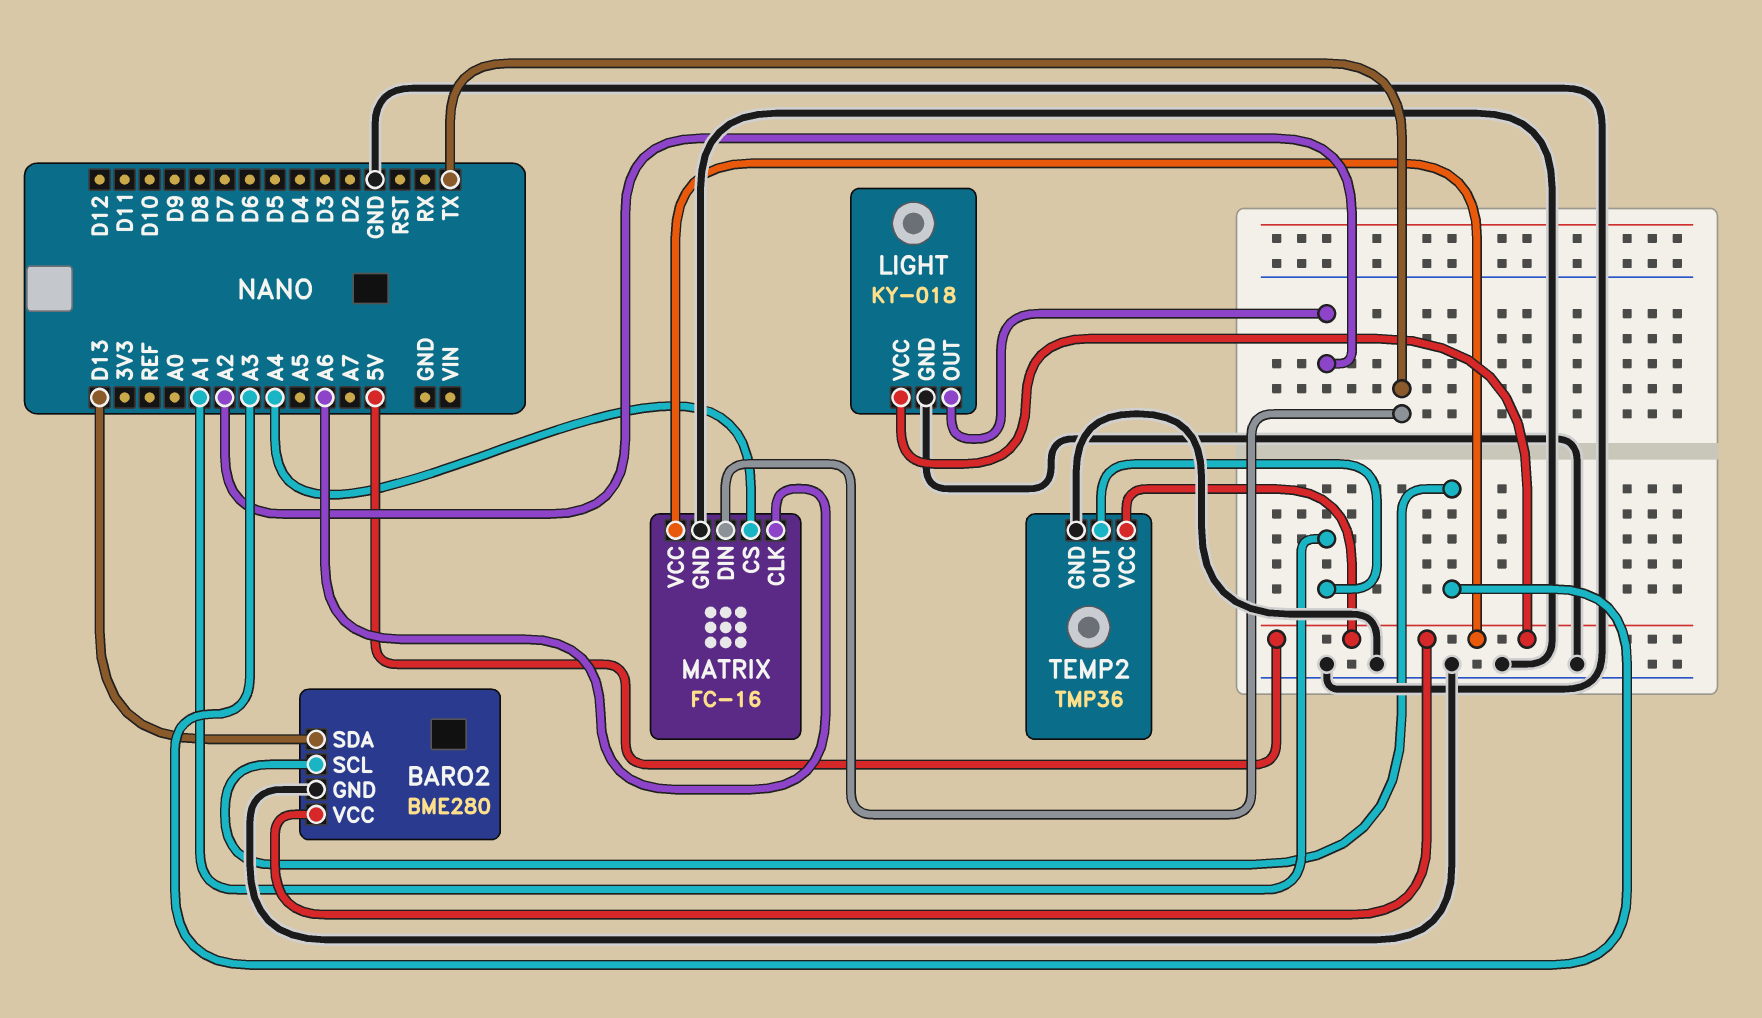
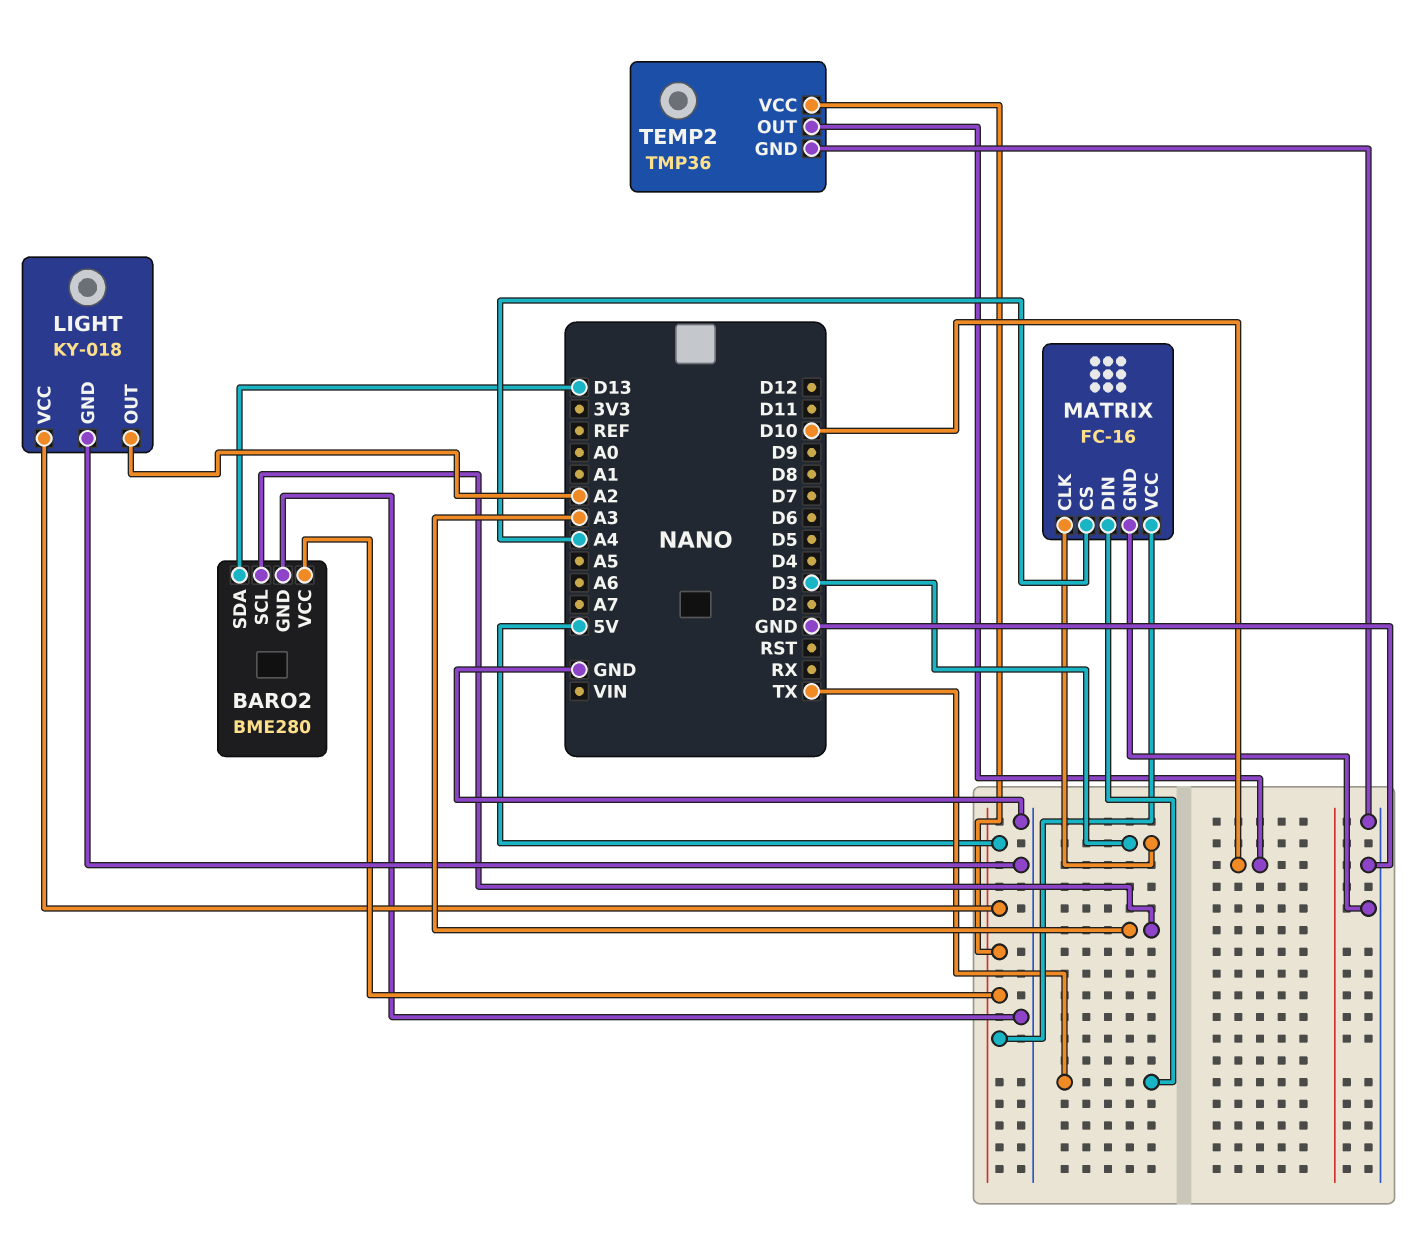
MATRIX pin CLK: A6 -> D3
TEMP2 pin OUT: A1 -> D10

